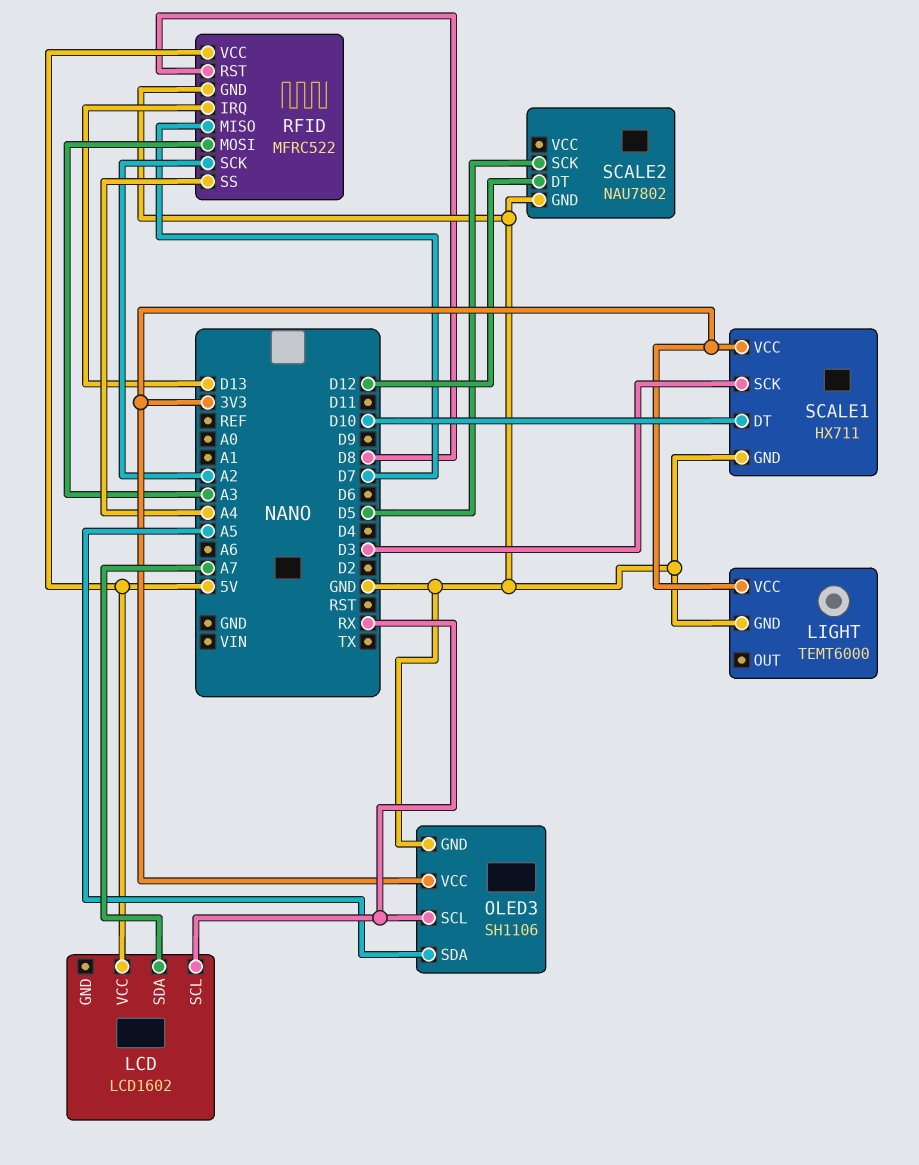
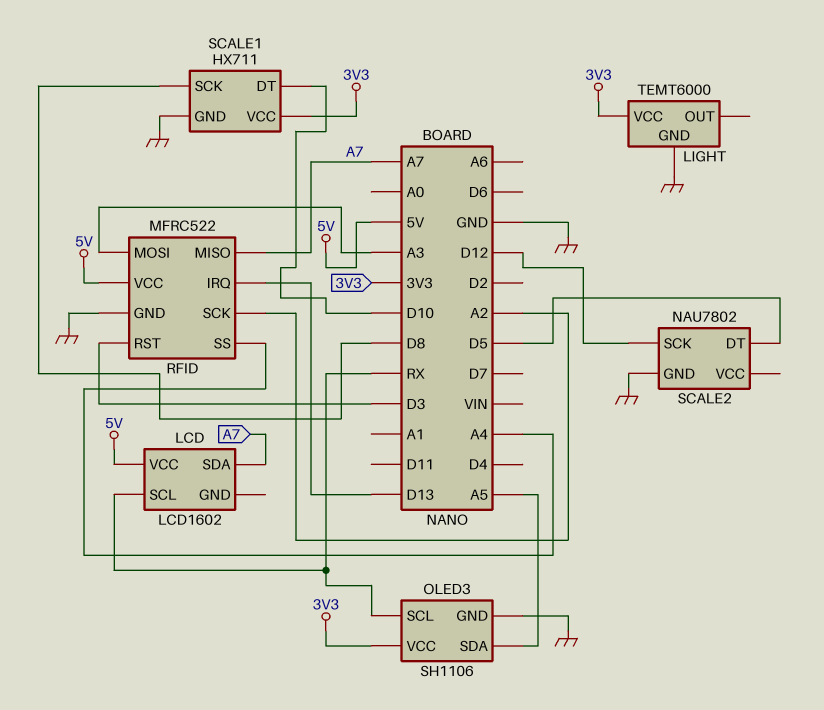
RFID pin MISO: D7 -> A7
RFID pin RST: D8 -> D3
SCALE1 pin SCK: D3 -> D8
SCALE2 pin DT: D12 -> D5
SCALE2 pin SCK: D5 -> D12

